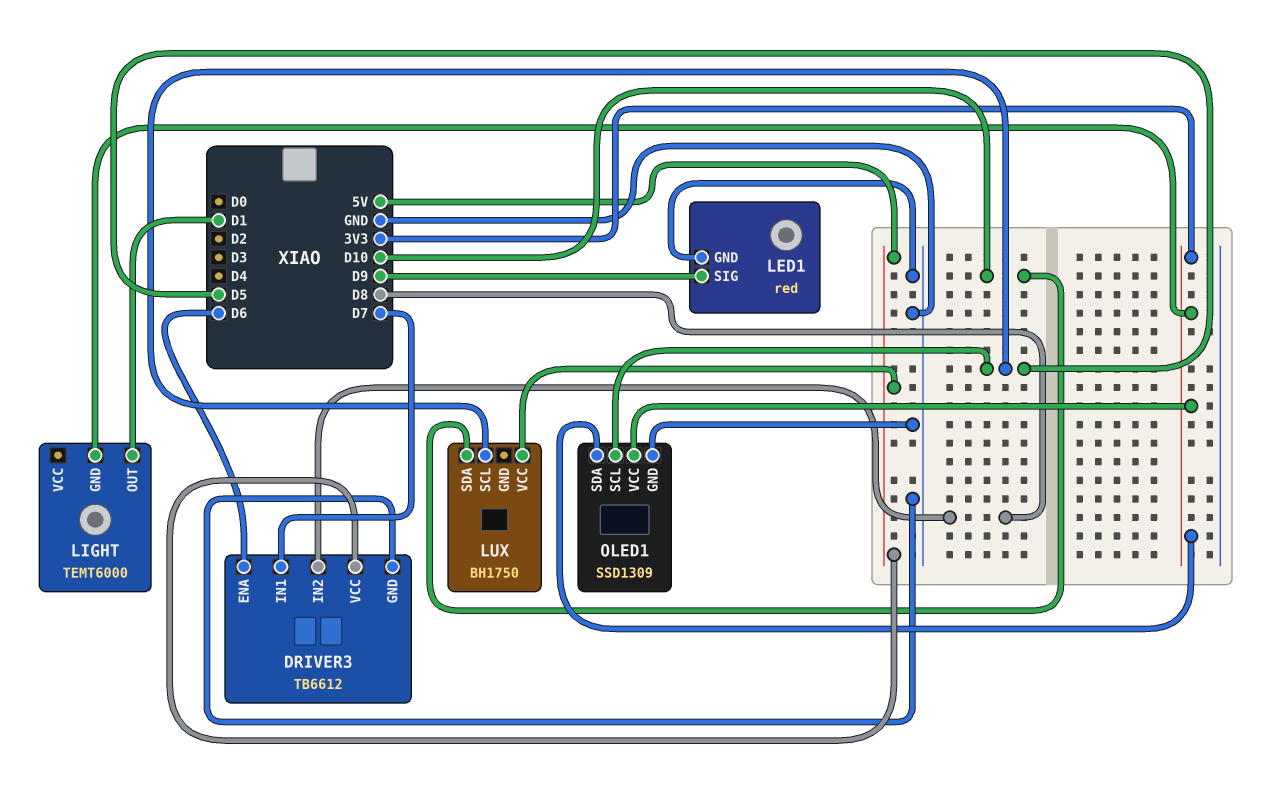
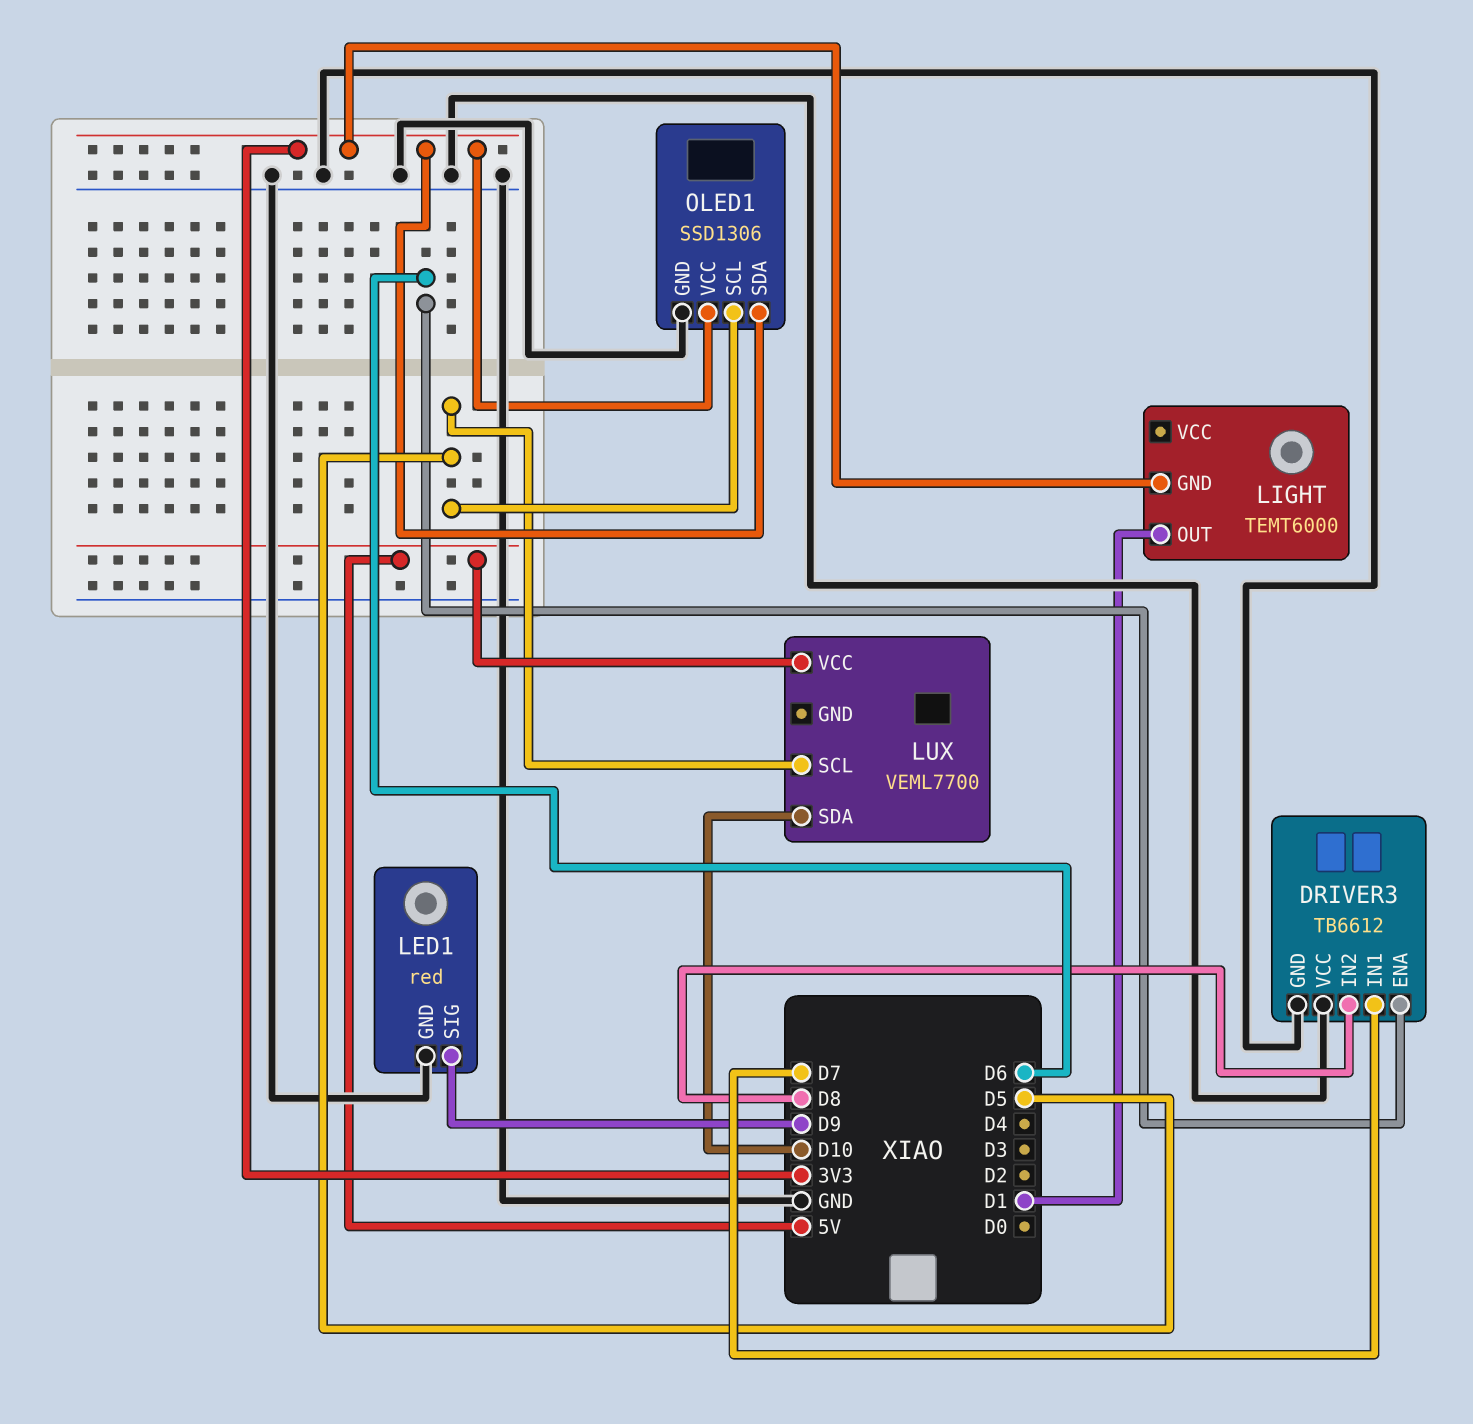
DRIVER3 pin VCC: 5V -> GND
LUX: BH1750 -> VEML7700
OLED1: SSD1309 -> SSD1306

